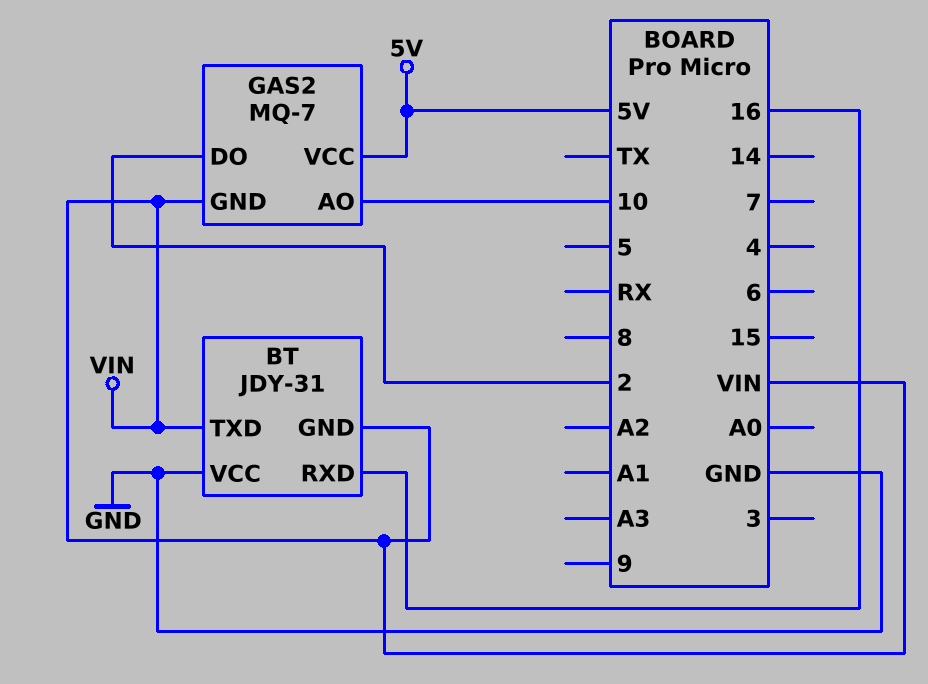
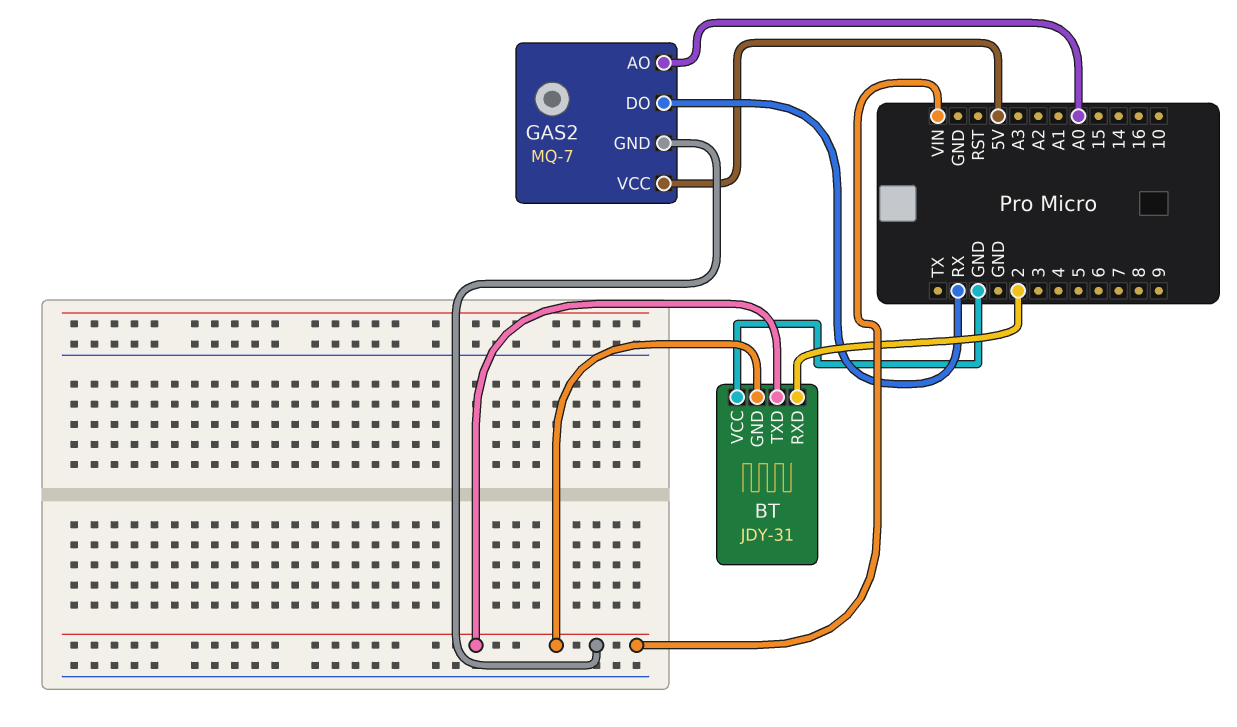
BT pin RXD: 16 -> 2
GAS2 pin AO: 10 -> A0
GAS2 pin DO: 2 -> RX

